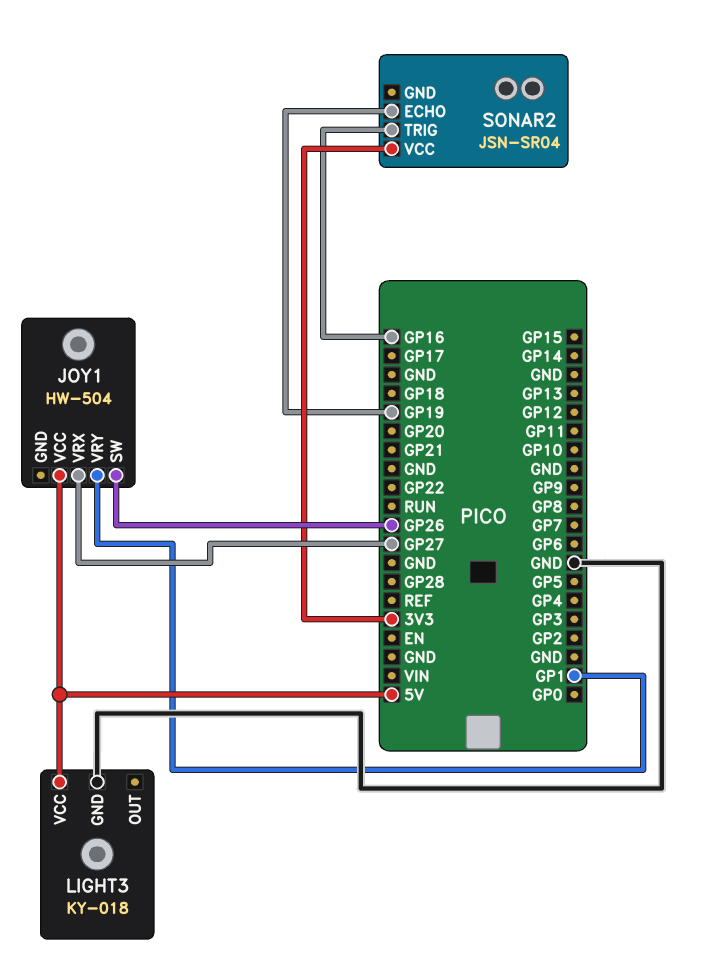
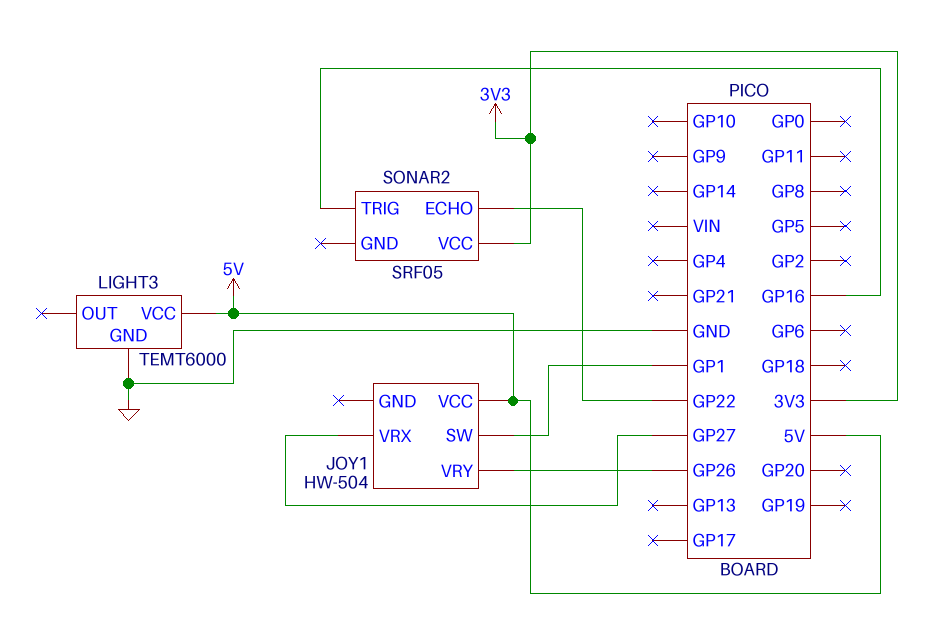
JOY1 pin SW: GP26 -> GP1
JOY1 pin VRY: GP1 -> GP26
LIGHT3: KY-018 -> TEMT6000
SONAR2: JSN-SR04 -> SRF05
SONAR2 pin ECHO: GP19 -> GP22

